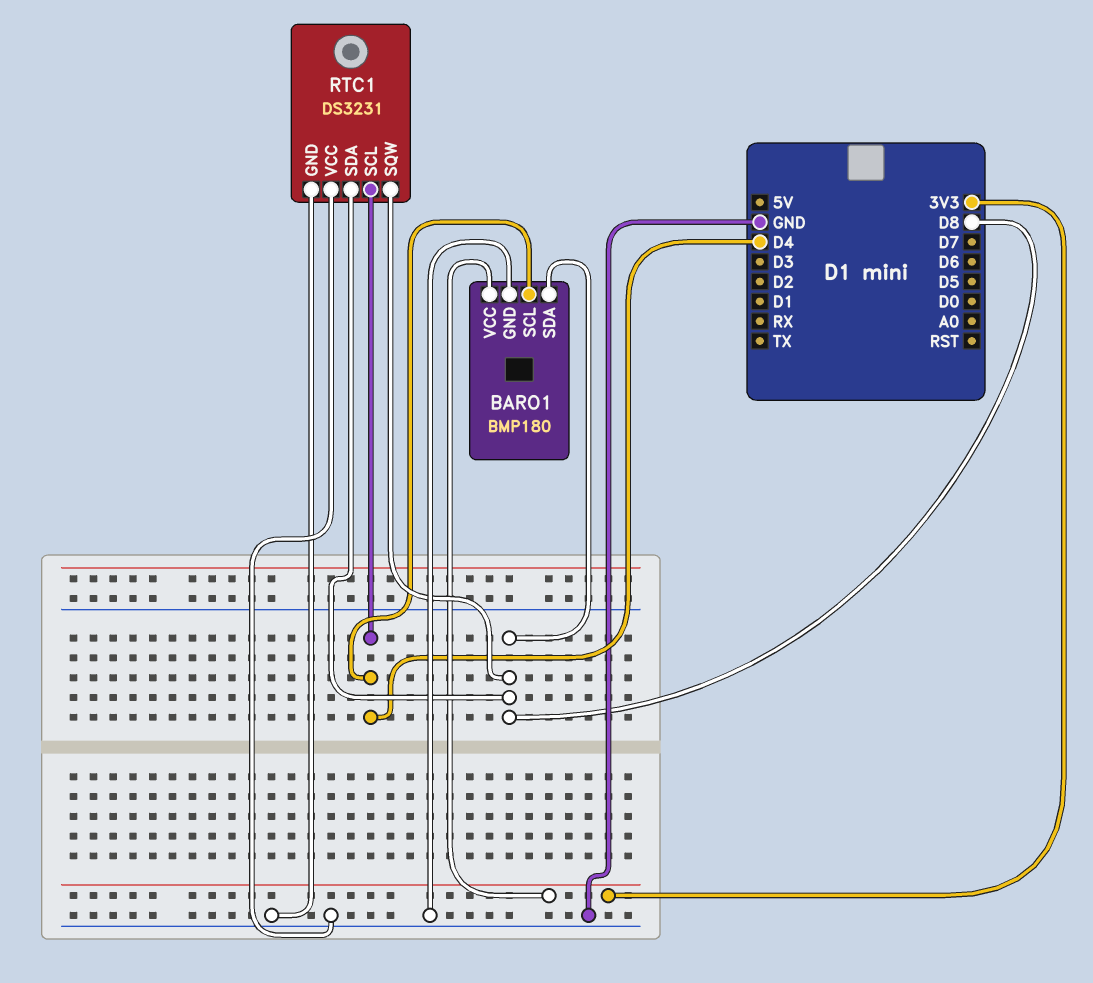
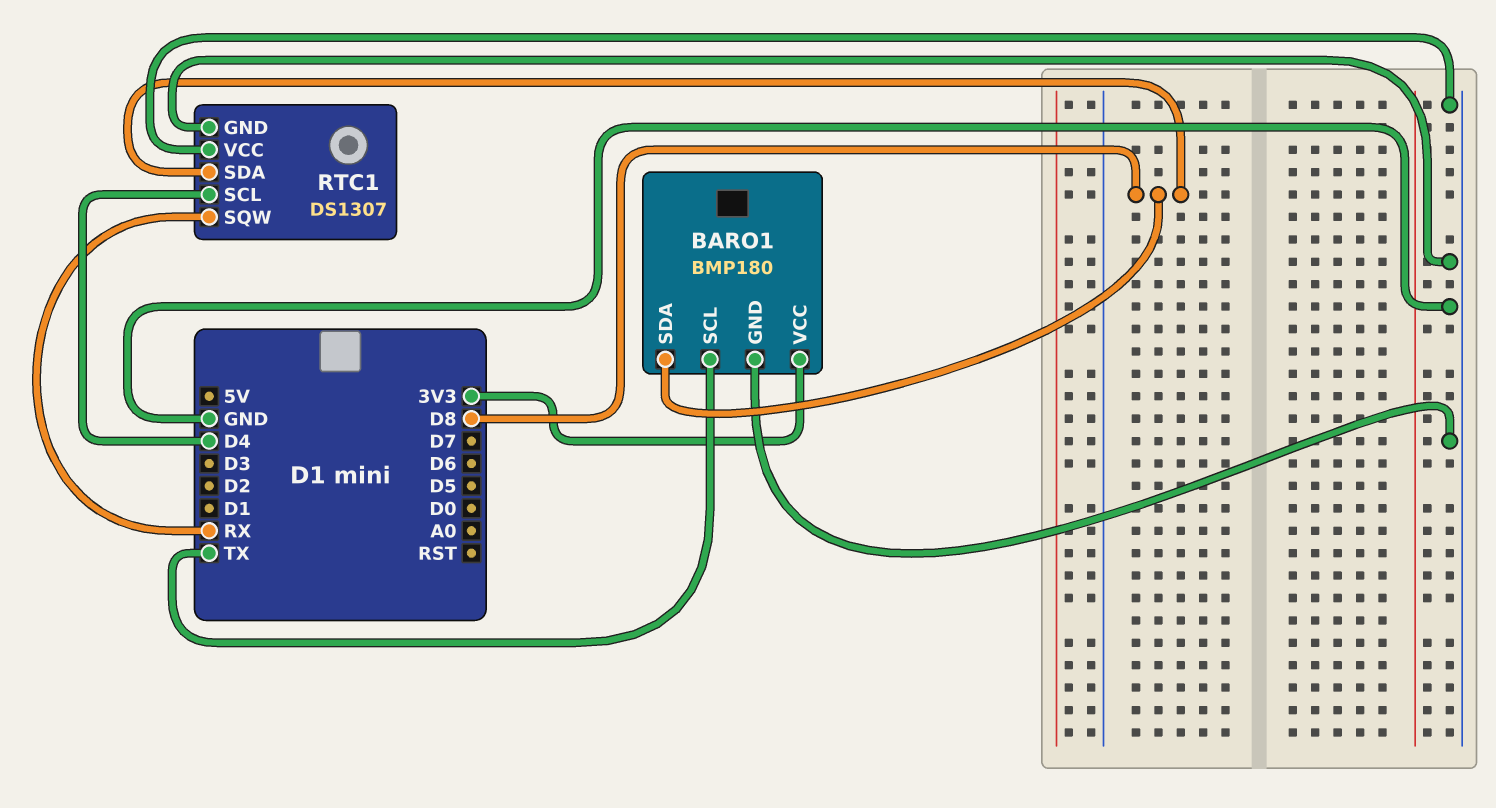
BARO1 pin SCL: D4 -> TX
RTC1: DS3231 -> DS1307
RTC1 pin SQW: D8 -> RX

